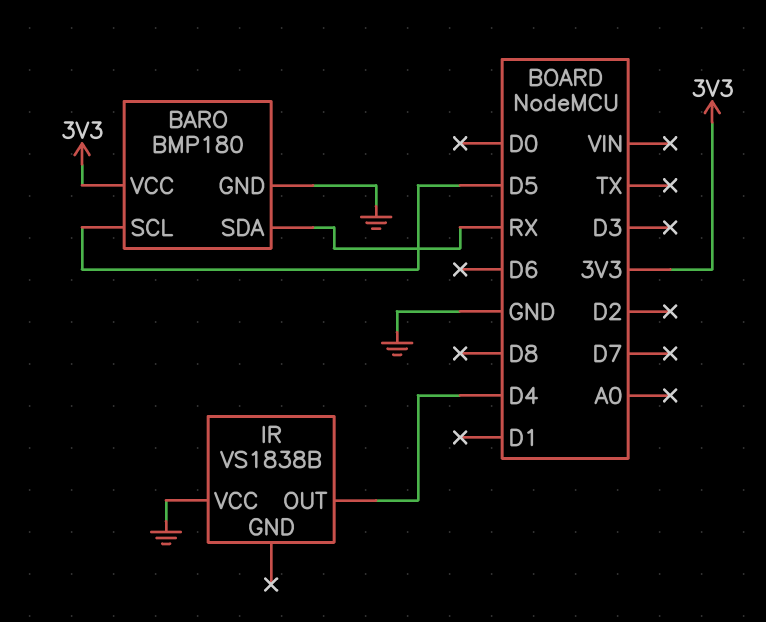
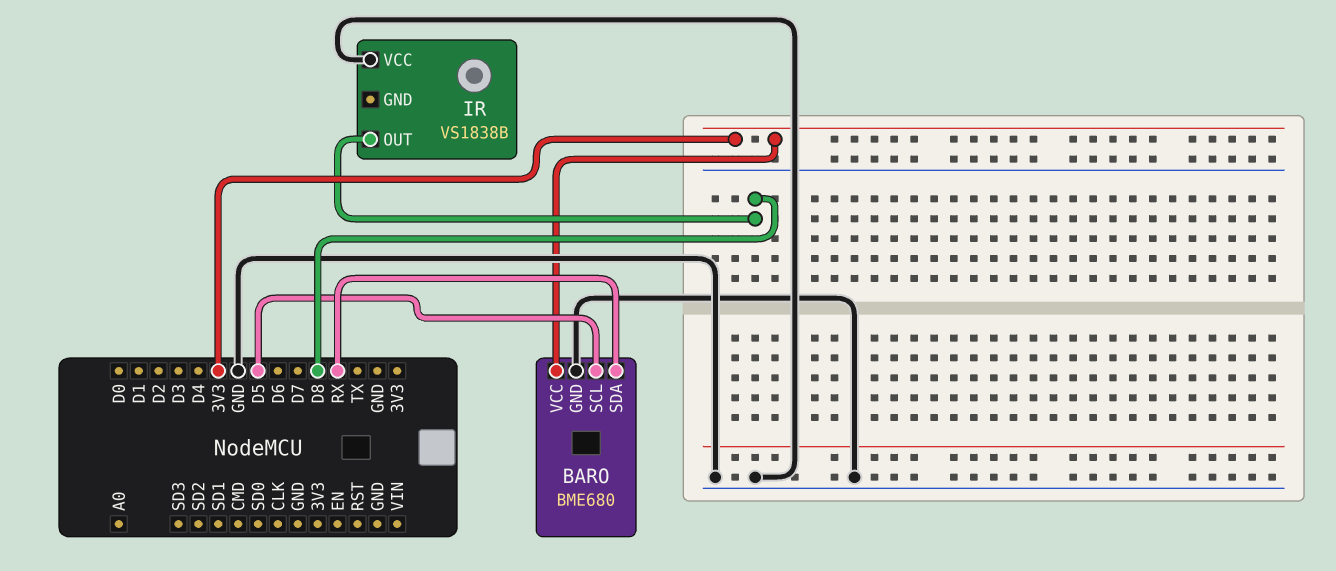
BARO: BMP180 -> BME680
IR pin OUT: D4 -> D8

